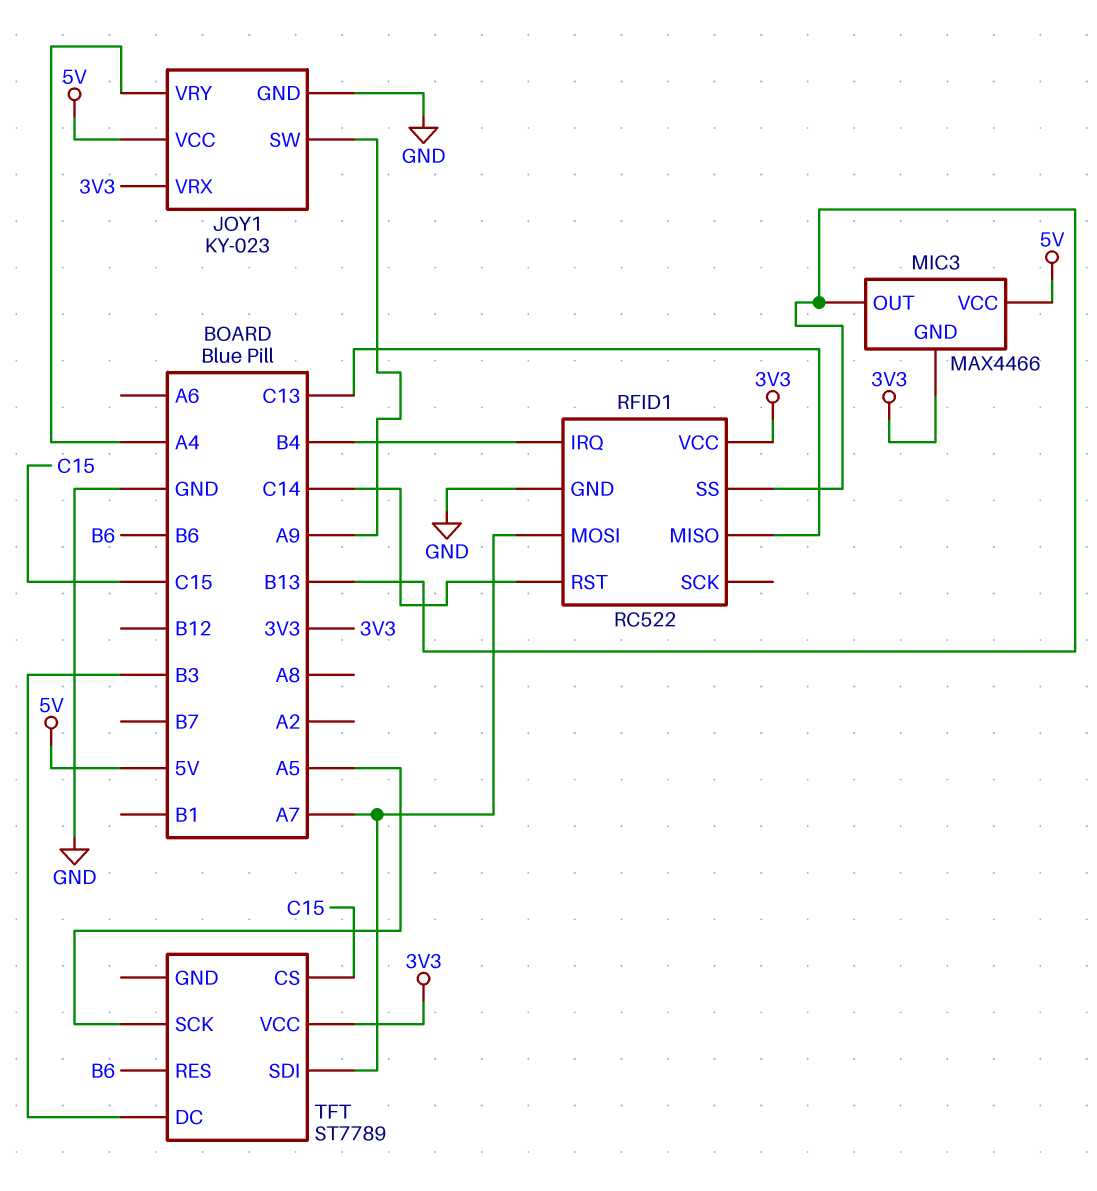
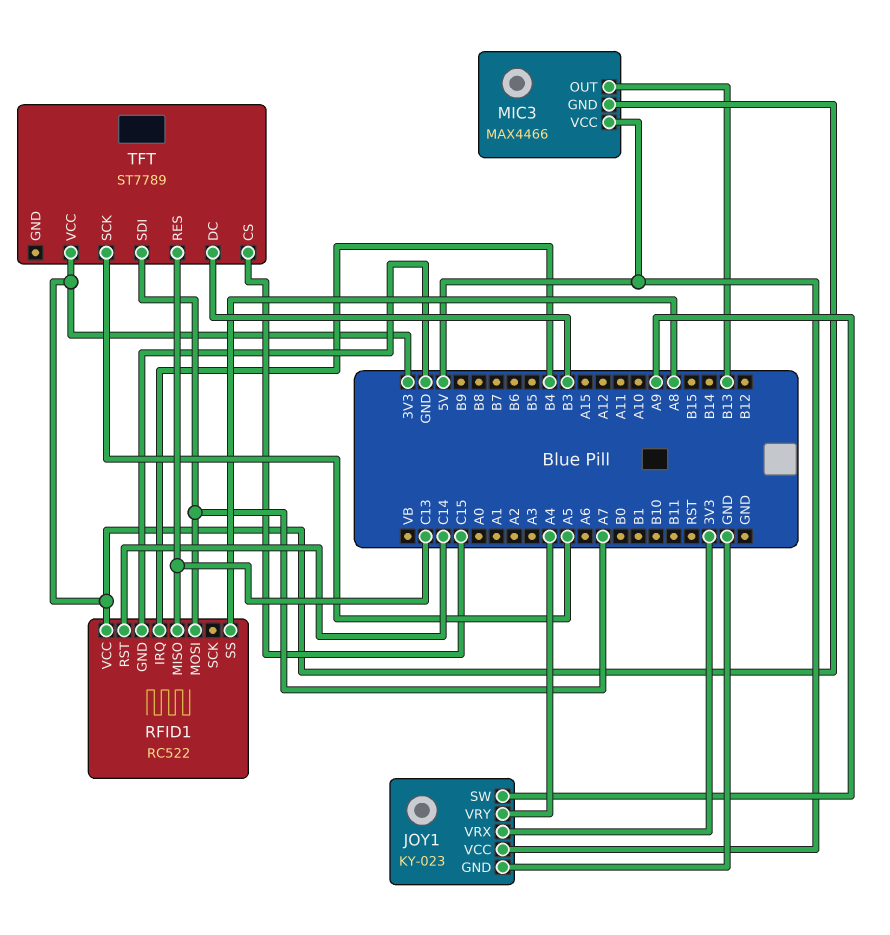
RFID1 pin SS: B13 -> A8
TFT pin RES: B6 -> C13

